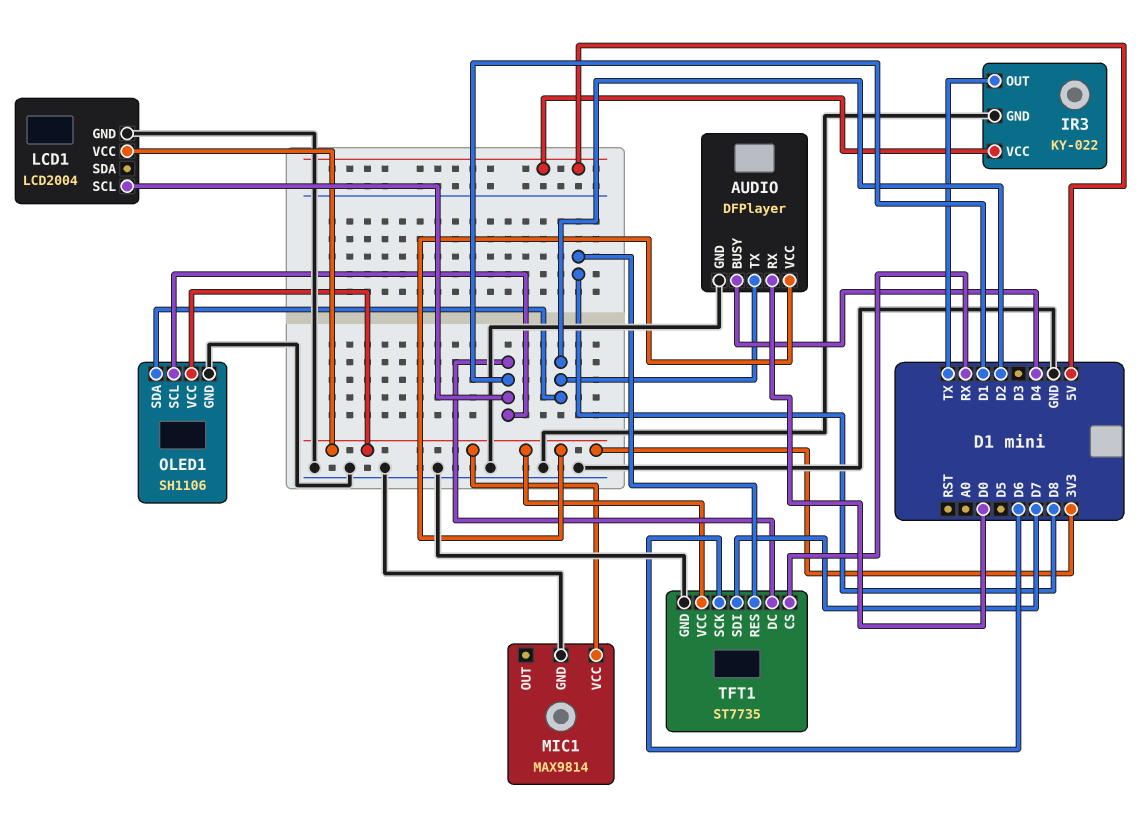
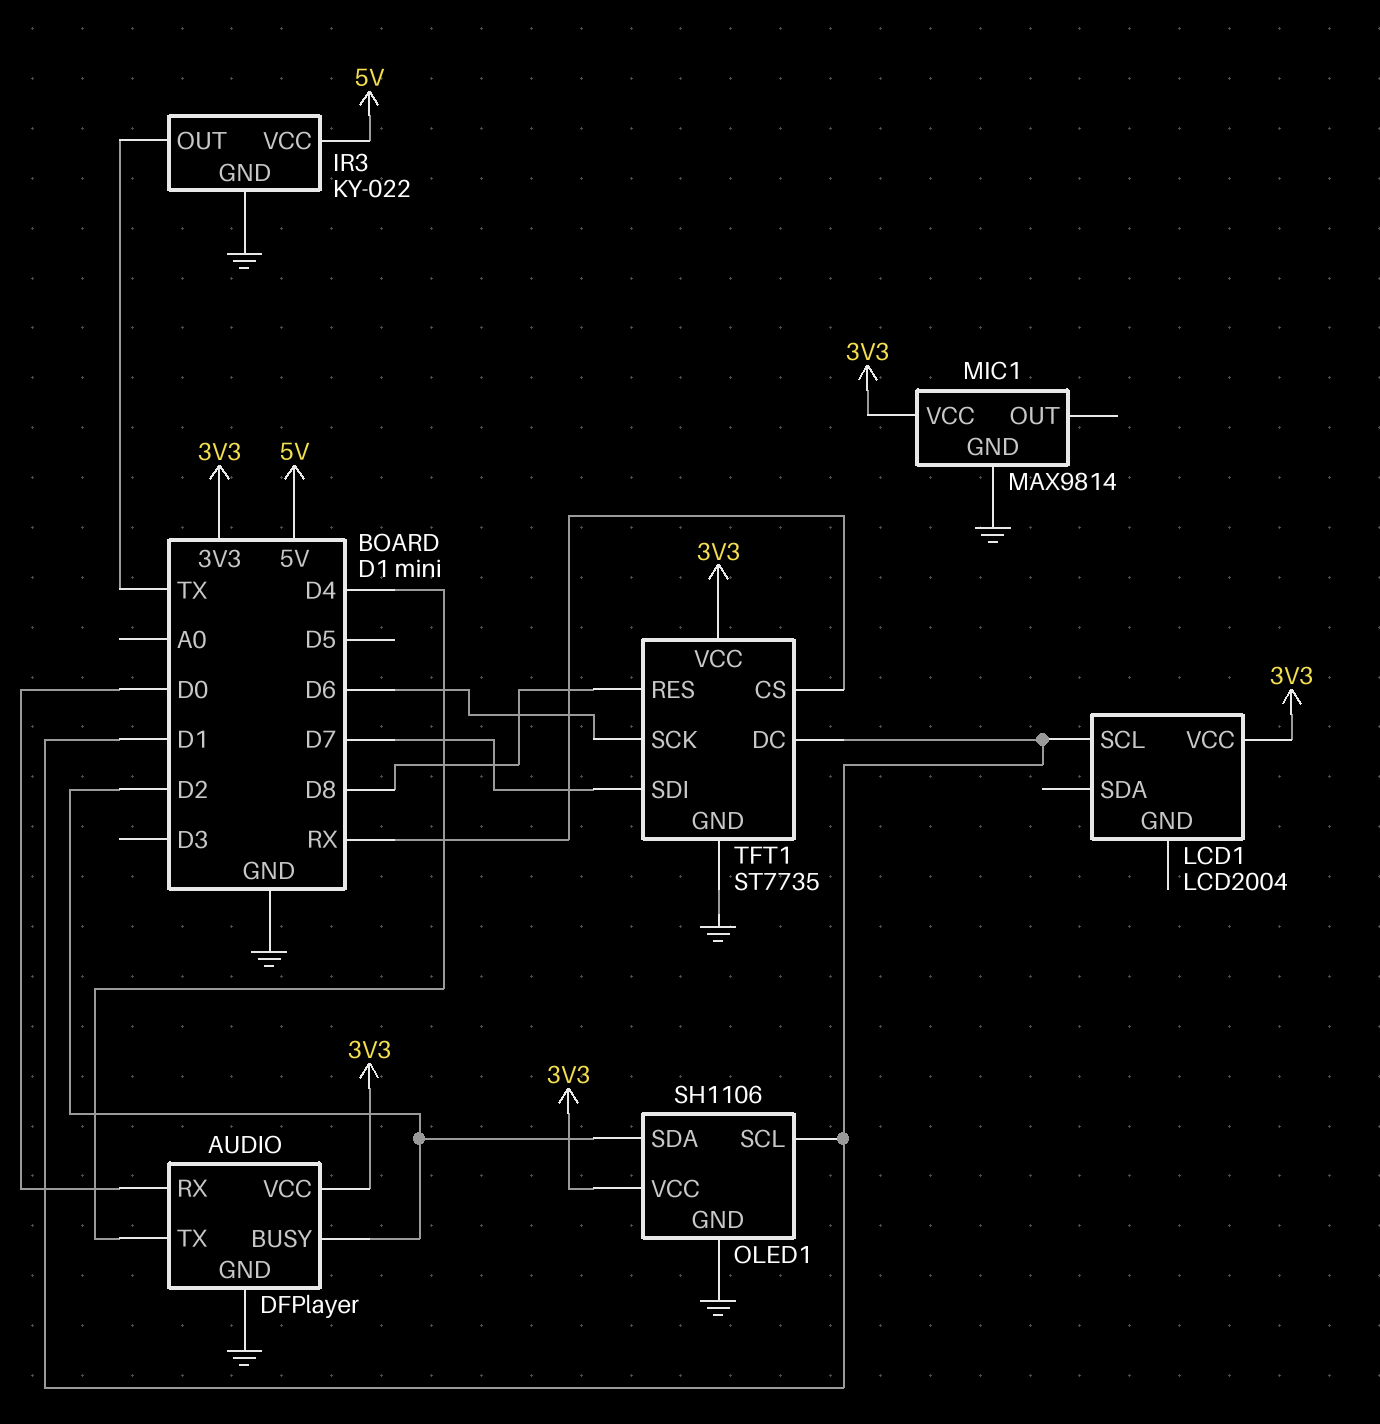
AUDIO pin BUSY: D4 -> D2
AUDIO pin TX: D2 -> D4
LCD1 pin GND: GND -> none

